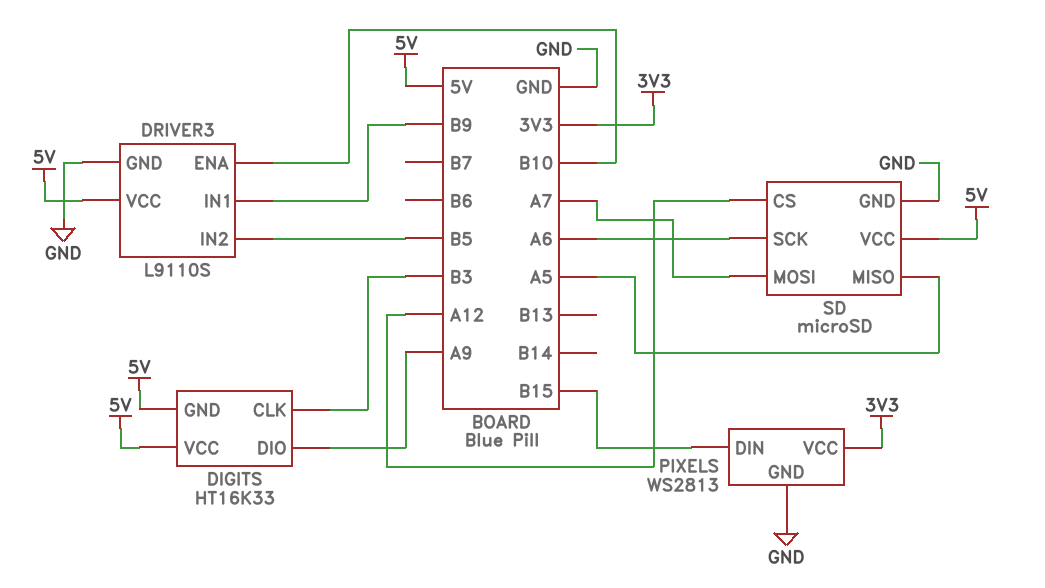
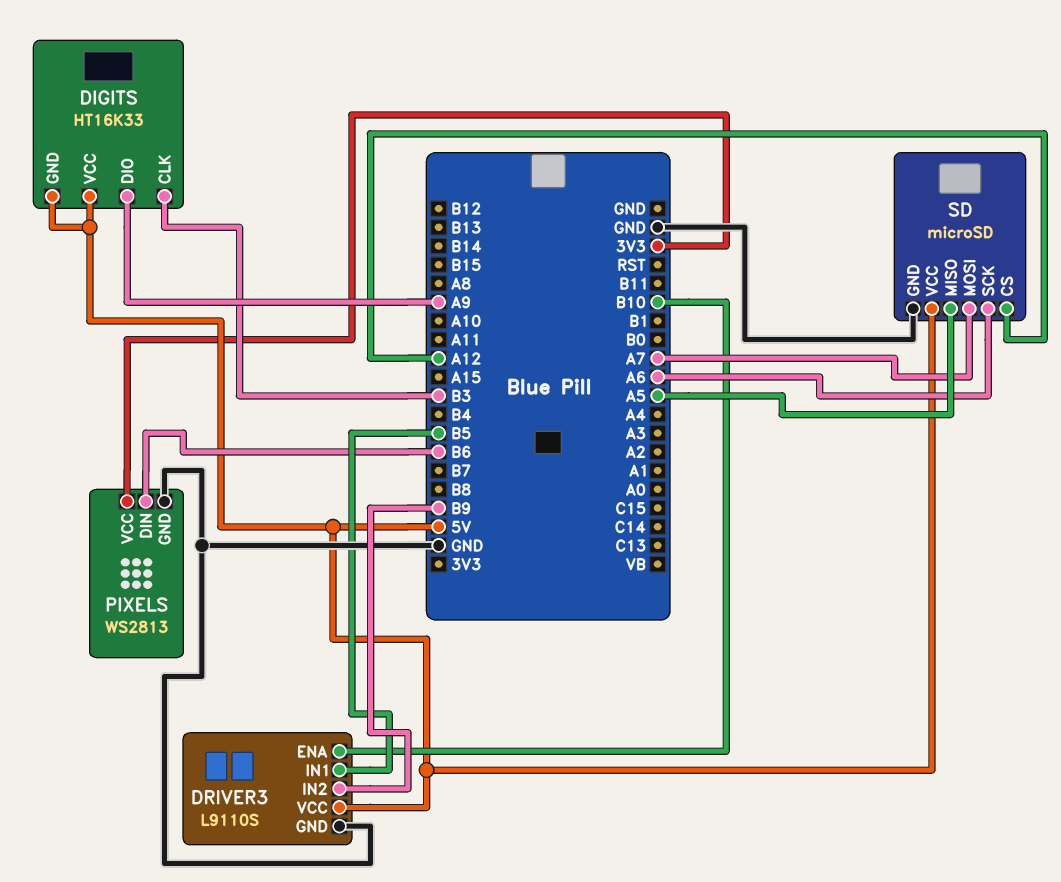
DRIVER3 pin IN1: B9 -> B5
DRIVER3 pin IN2: B5 -> B9
PIXELS pin DIN: B15 -> B6

